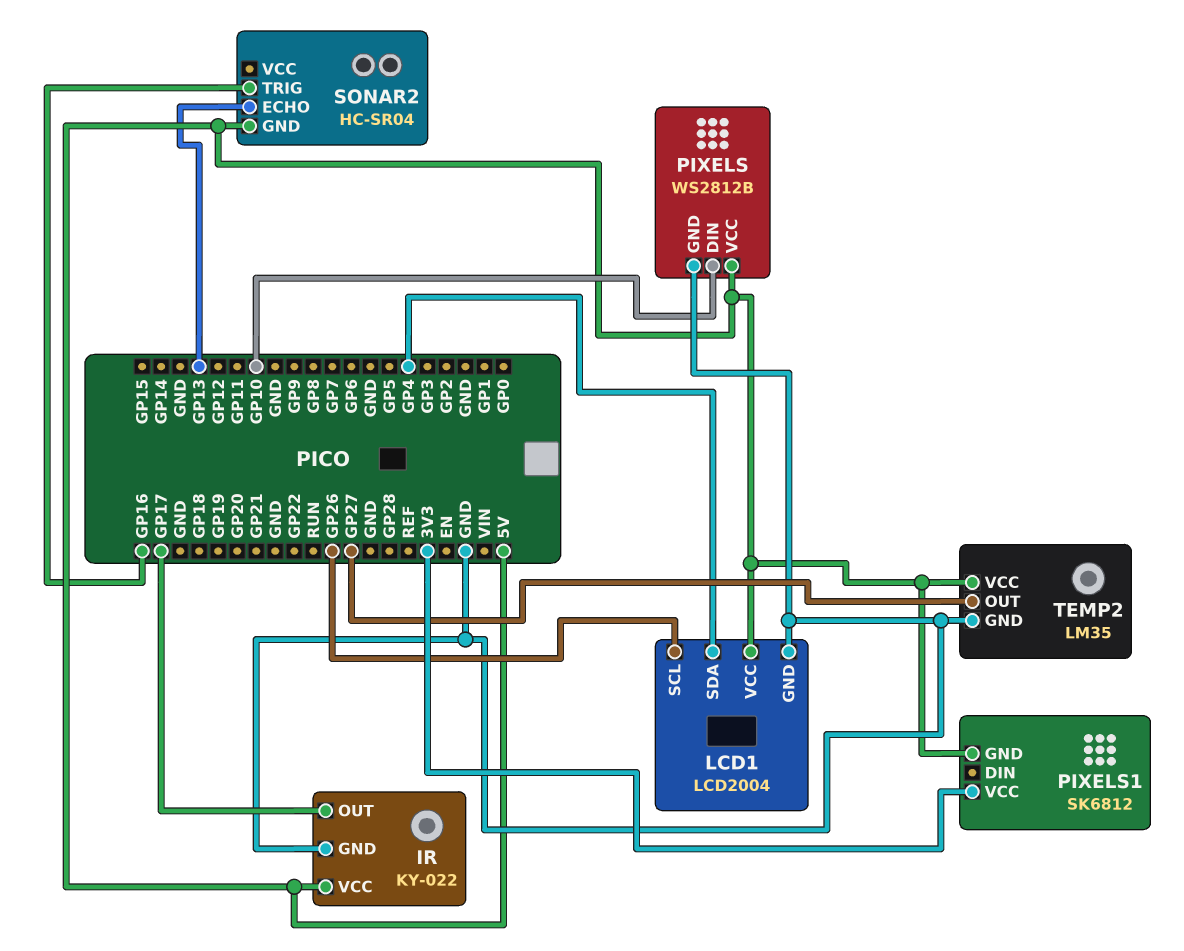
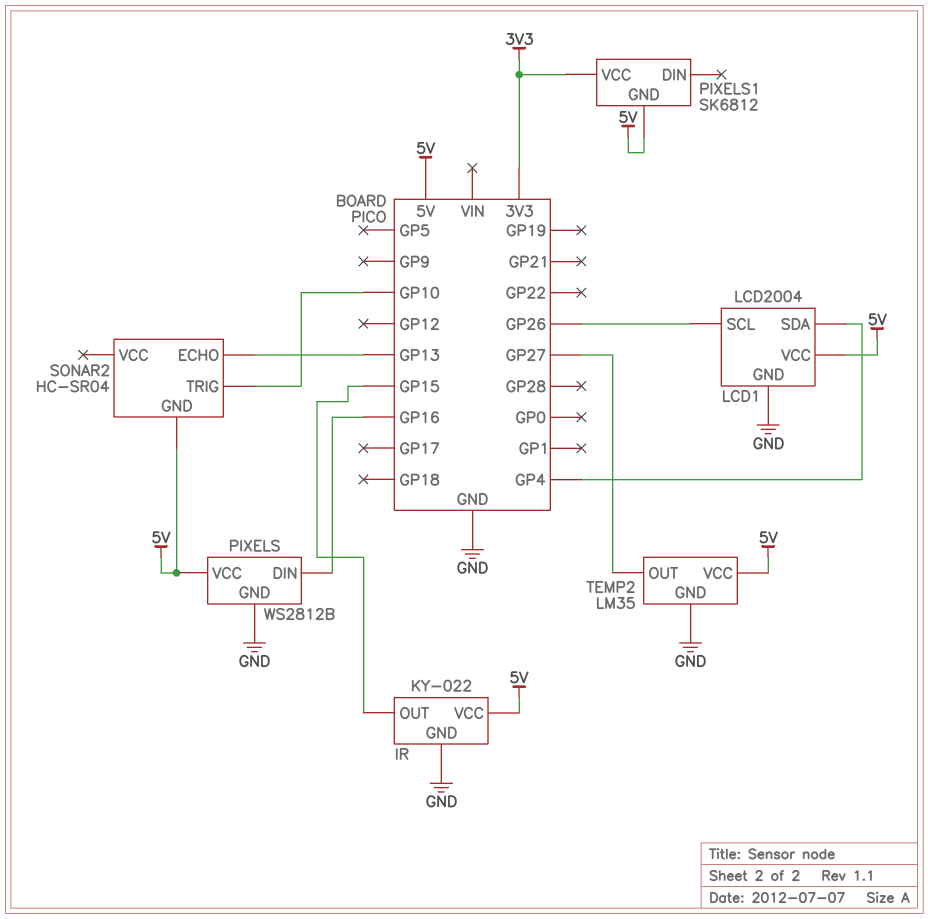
IR pin OUT: GP17 -> GP15
PIXELS pin DIN: GP10 -> GP16
SONAR2 pin TRIG: GP16 -> GP10

